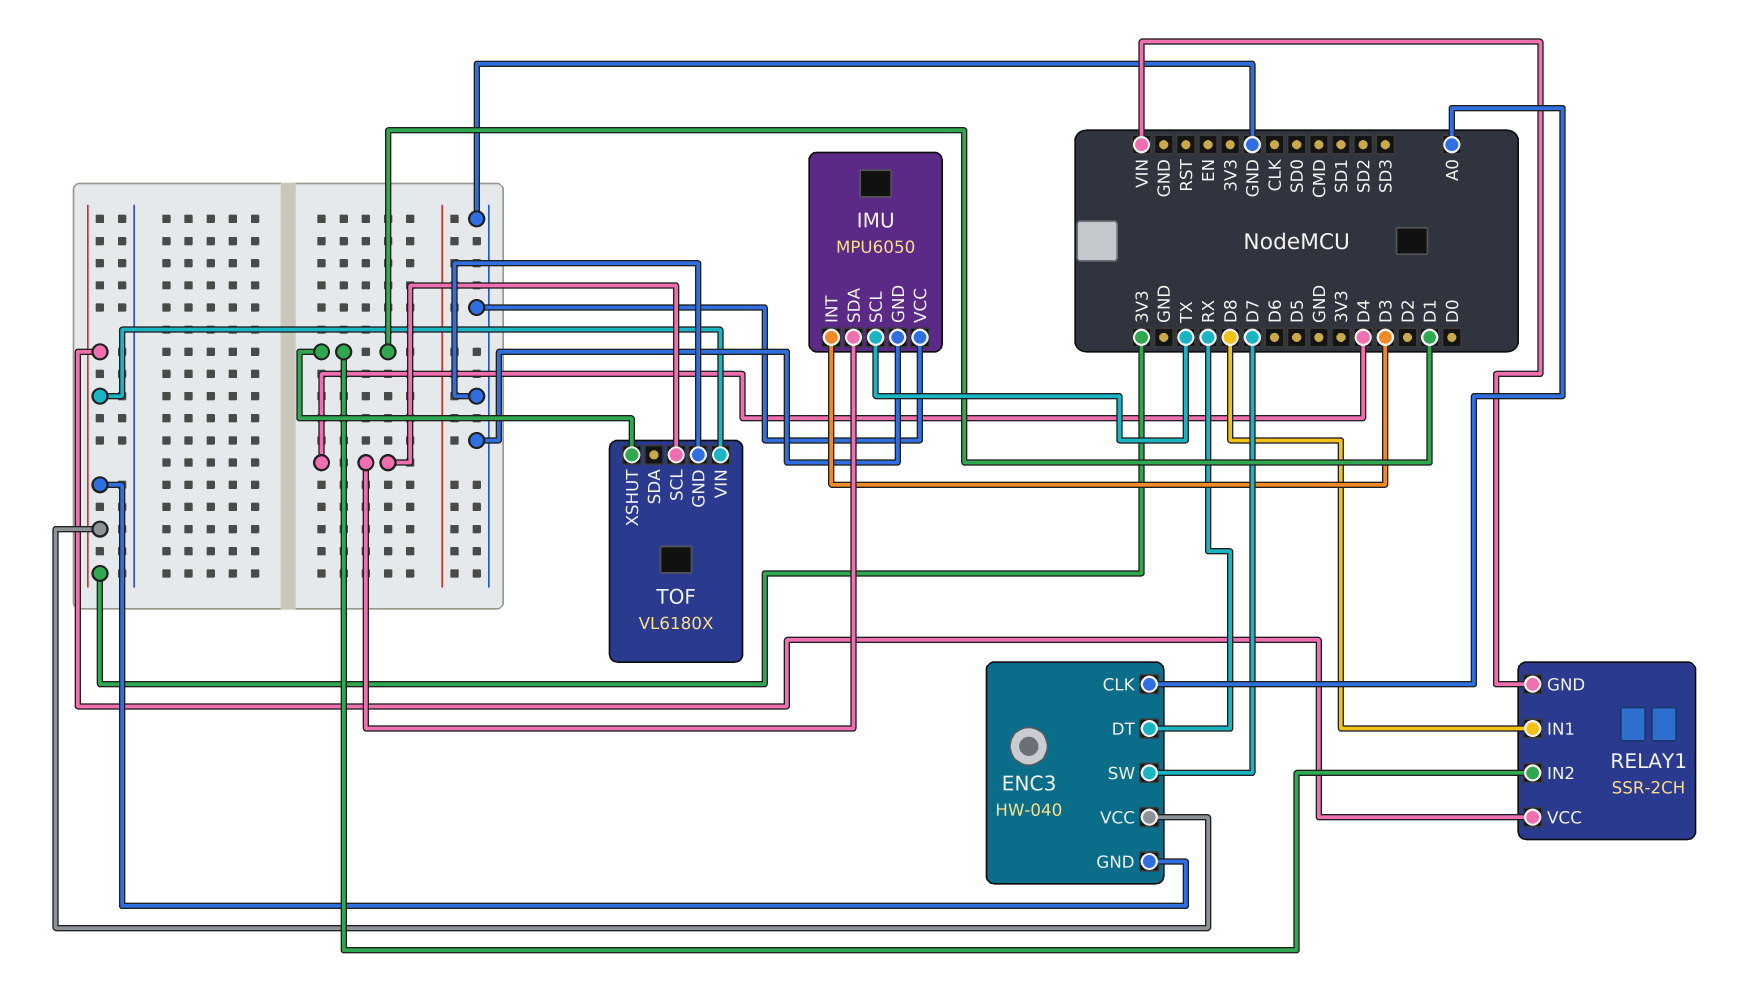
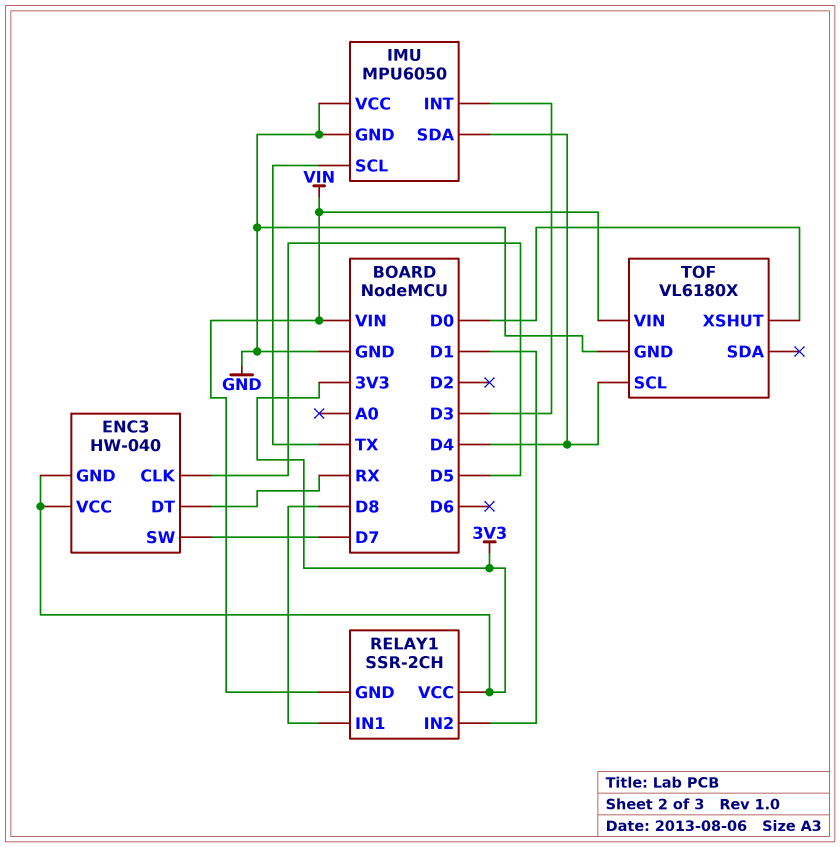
ENC3 pin CLK: A0 -> D5
TOF pin VIN: 3V3 -> VIN
TOF pin XSHUT: D1 -> D0

